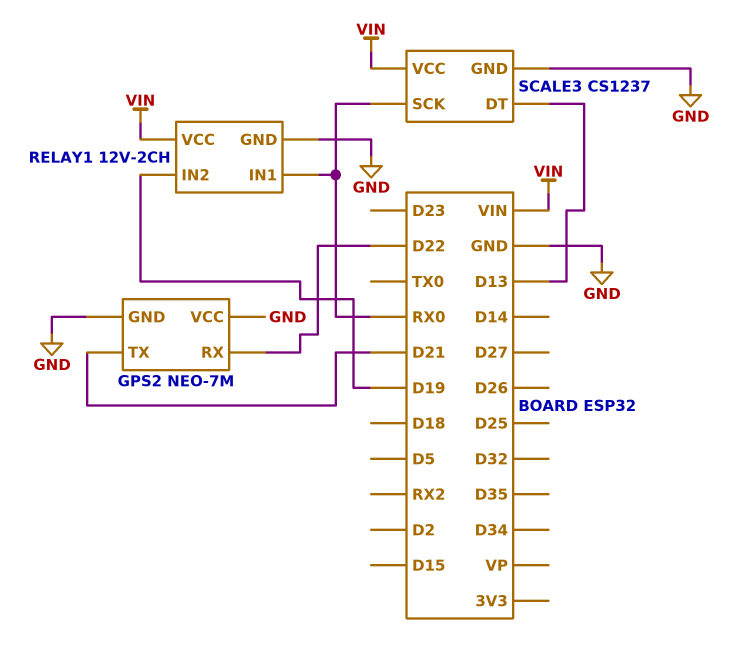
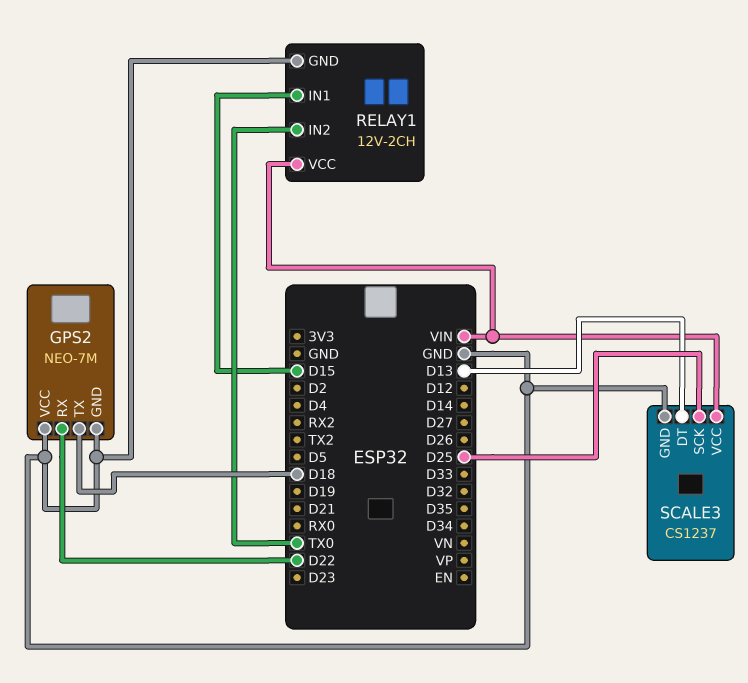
GPS2 pin TX: D21 -> D18
RELAY1 pin IN1: RX0 -> D15
RELAY1 pin IN2: D19 -> TX0
SCALE3 pin SCK: RX0 -> D25

